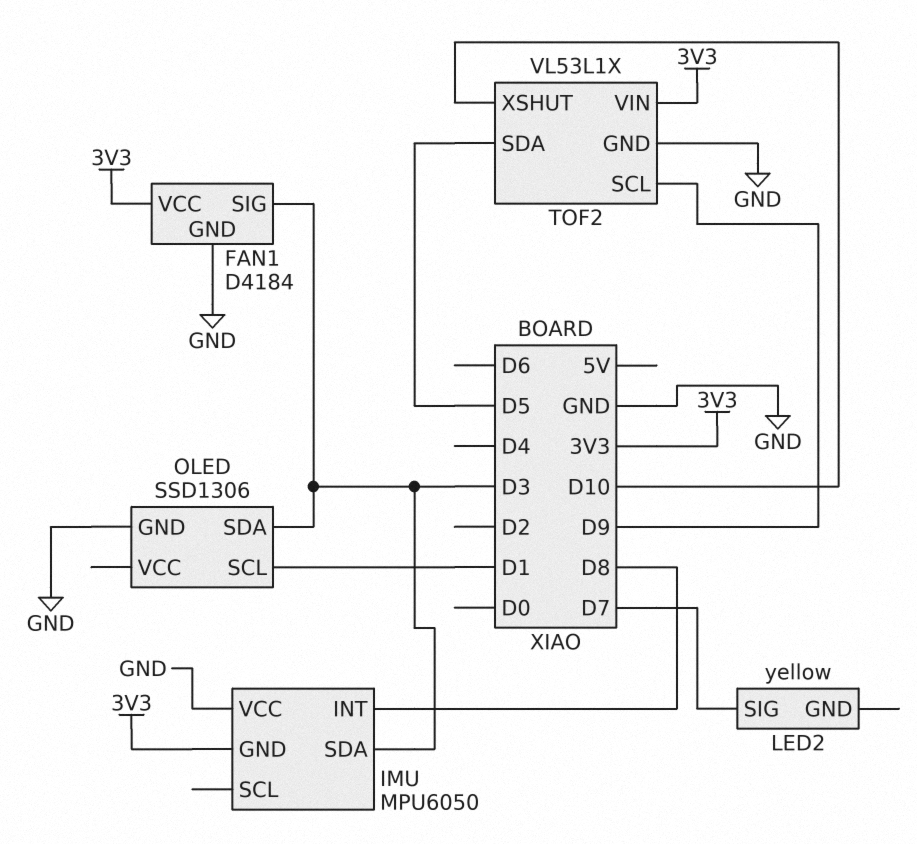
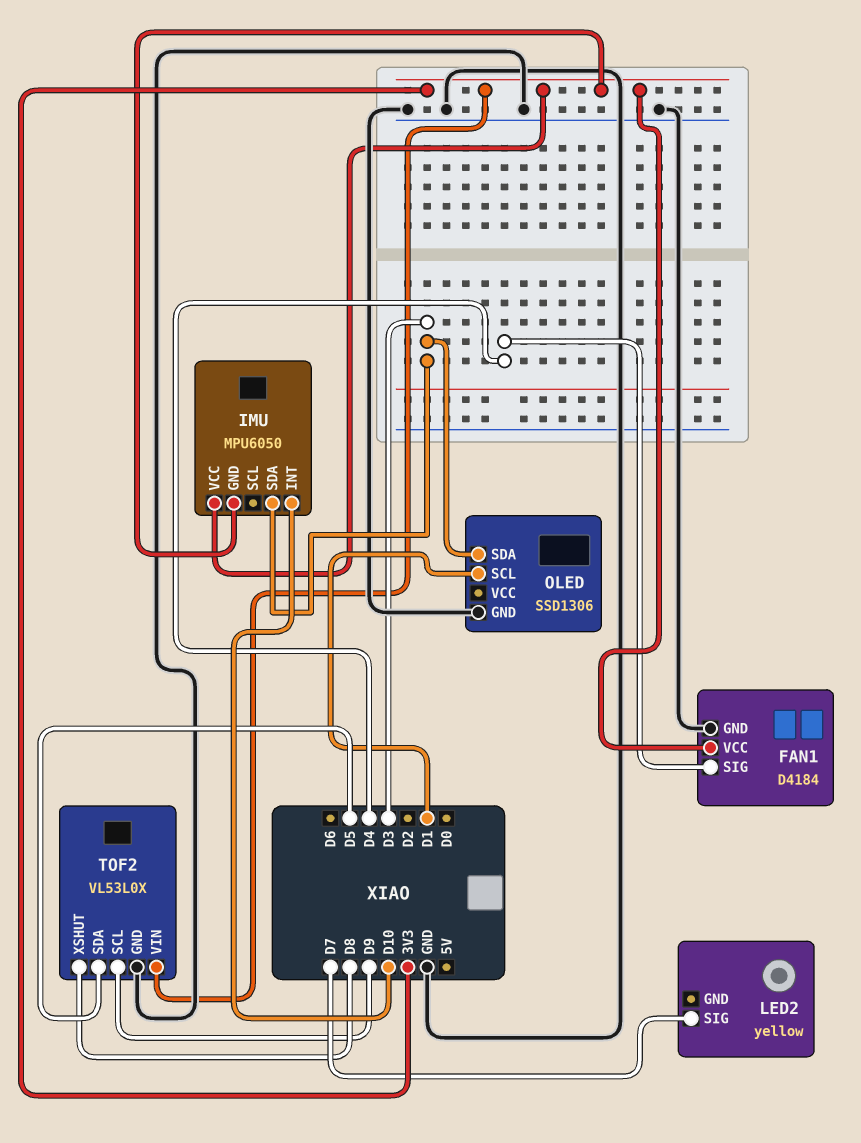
FAN1 pin SIG: D3 -> D4
IMU pin INT: D8 -> D10
IMU pin VCC: GND -> 3V3
TOF2: VL53L1X -> VL53L0X
TOF2 pin XSHUT: D10 -> D8

